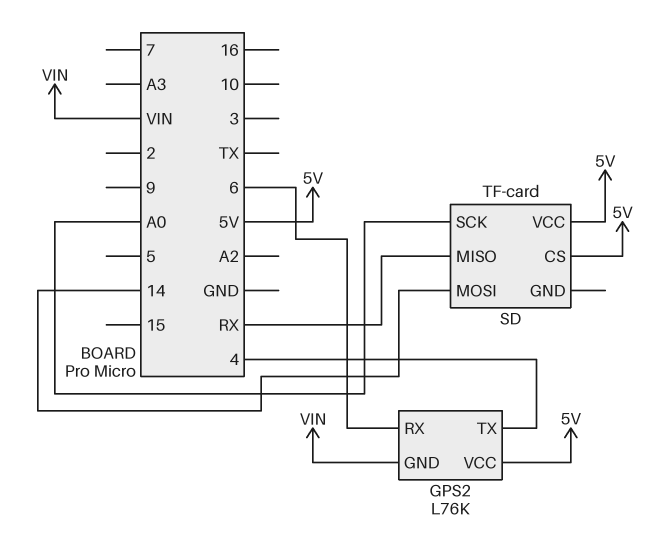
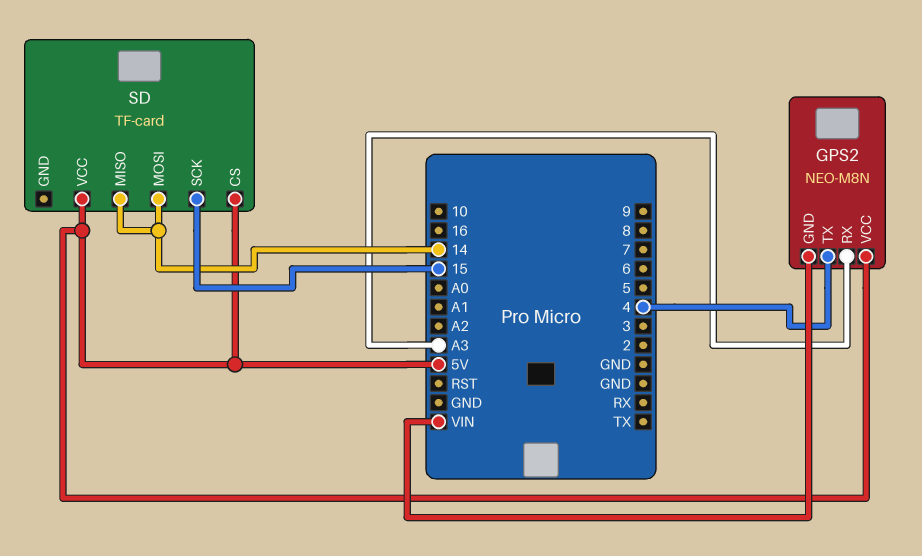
GPS2: L76K -> NEO-M8N
GPS2 pin RX: 6 -> A3
SD pin MISO: RX -> 14
SD pin SCK: A0 -> 15

